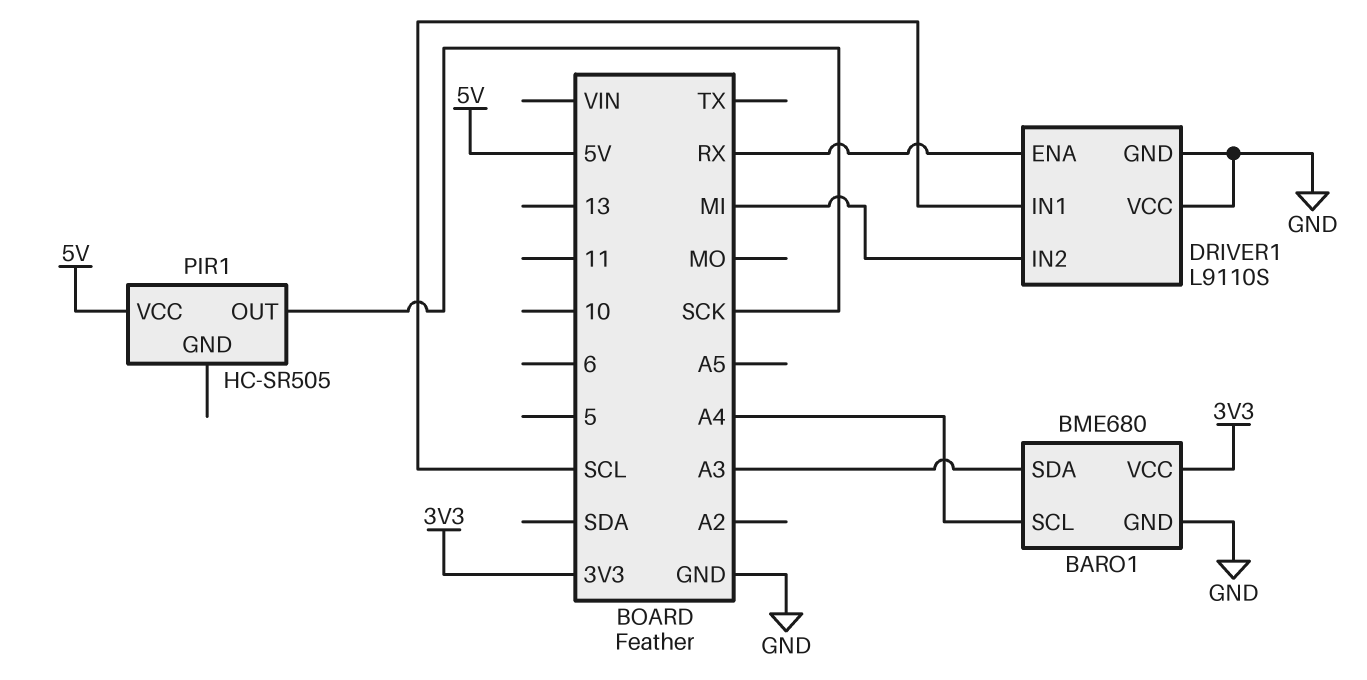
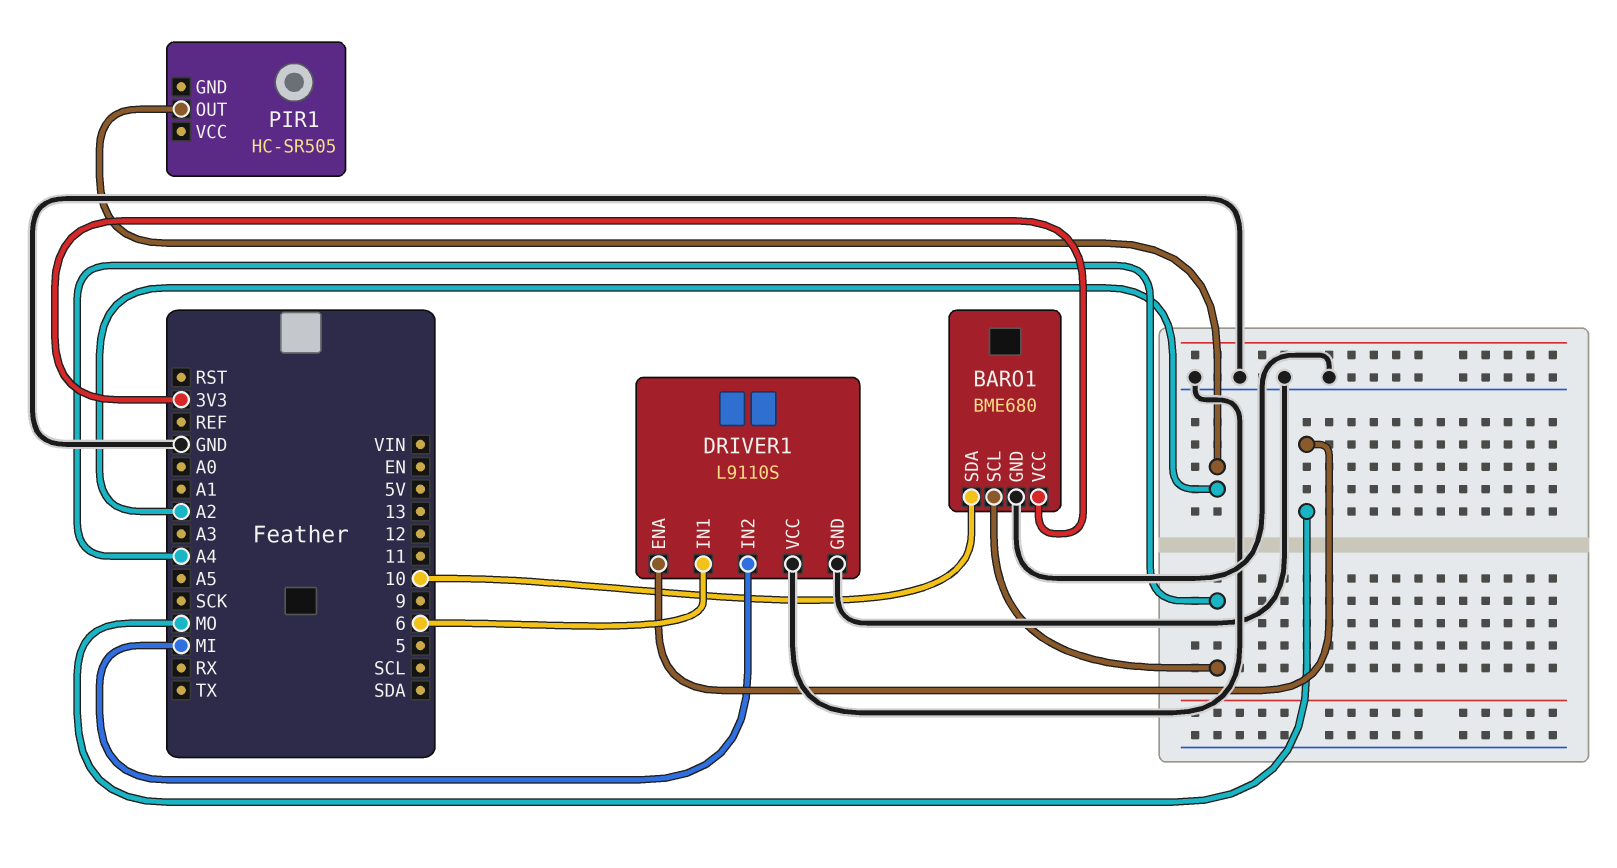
BARO1 pin SDA: A3 -> 10
DRIVER1 pin ENA: RX -> MO
DRIVER1 pin IN1: SCL -> 6
PIR1 pin OUT: SCK -> A2
PIR1 pin VCC: 5V -> none

